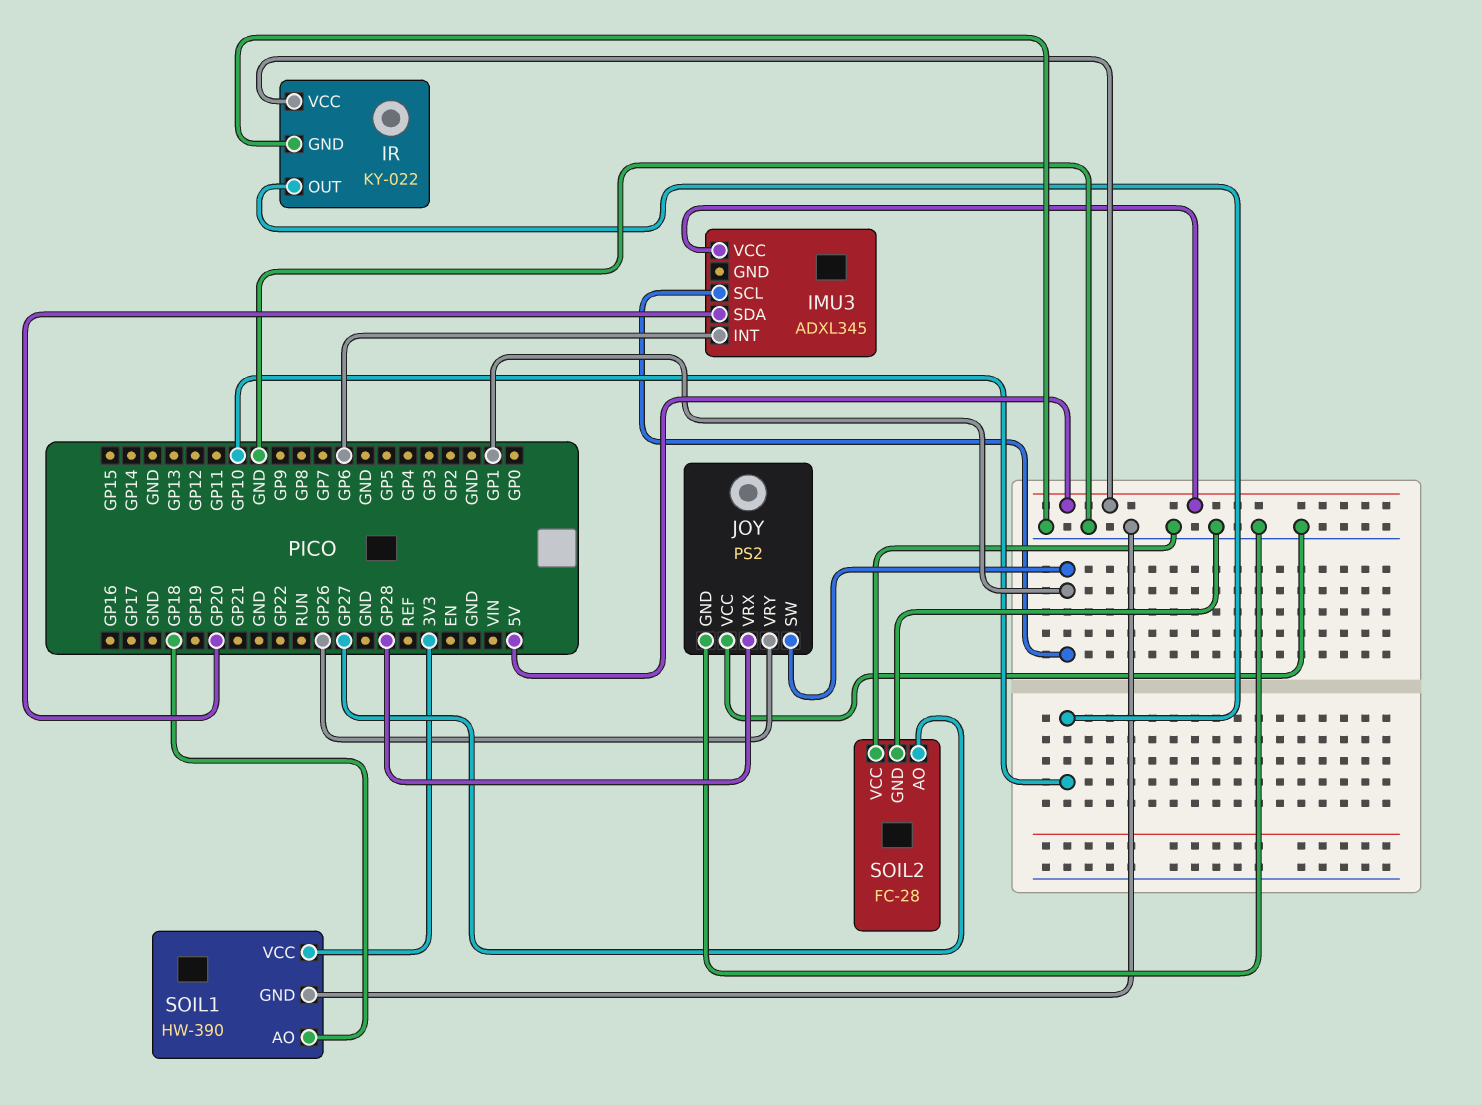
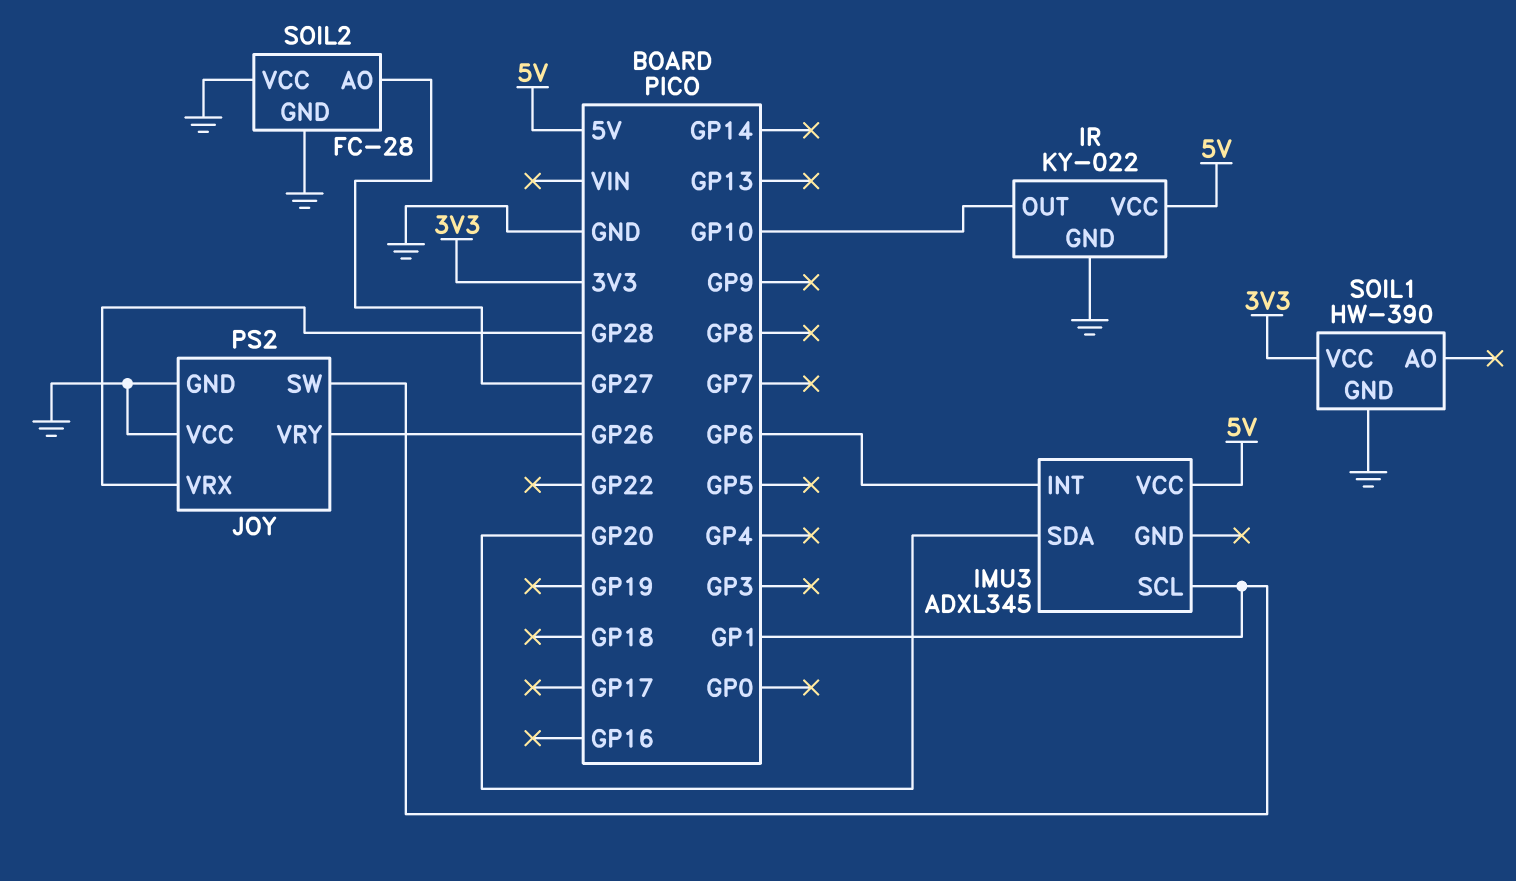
SOIL1 pin AO: GP18 -> none

